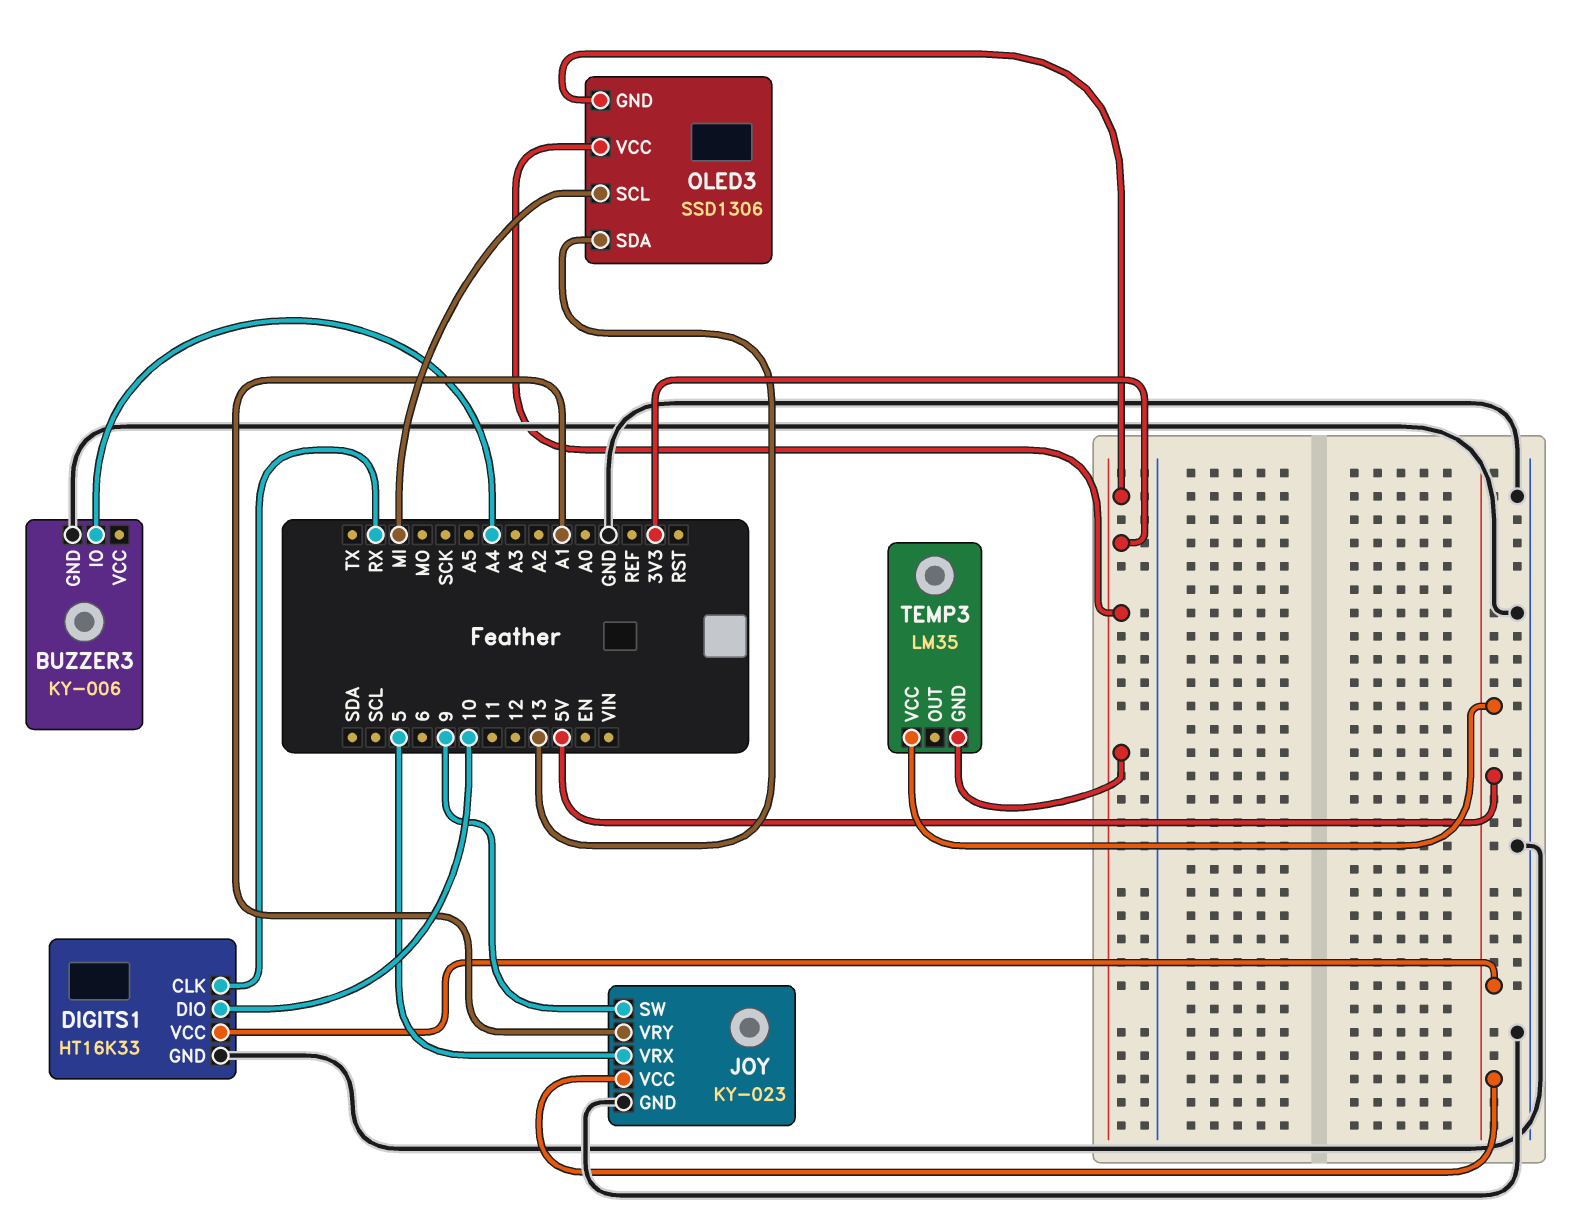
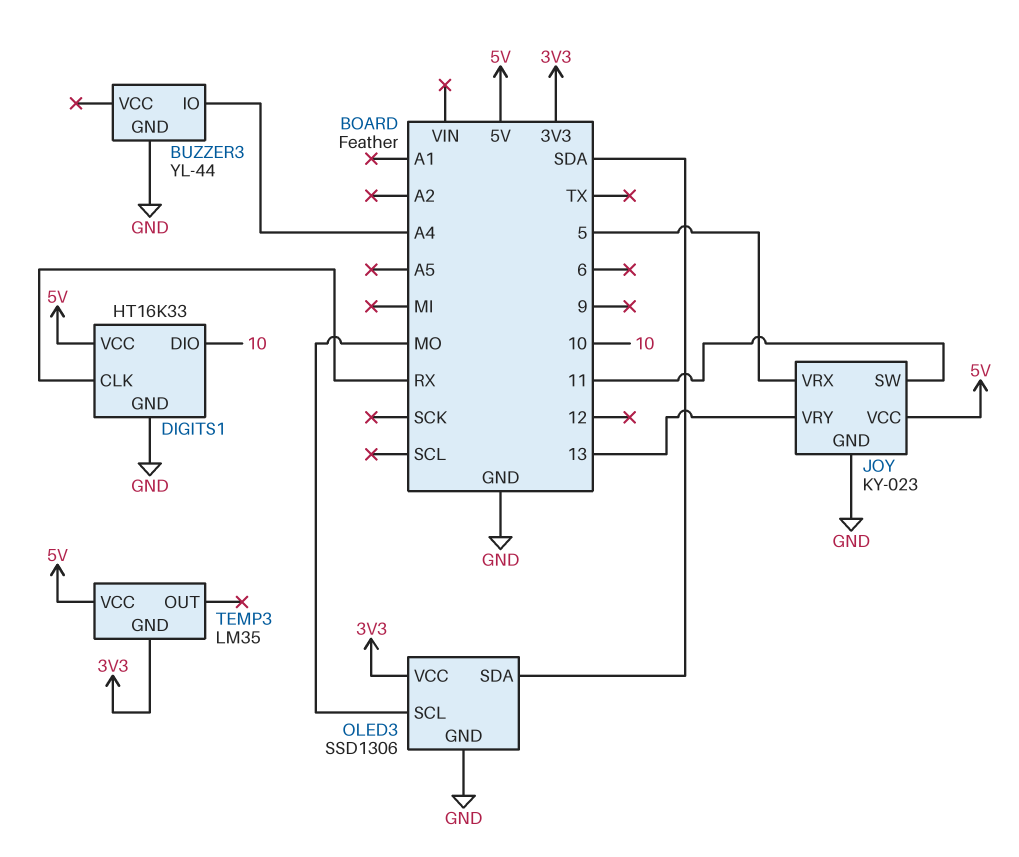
BUZZER3: KY-006 -> YL-44
JOY pin SW: 9 -> 11
JOY pin VRY: A1 -> 13
OLED3 pin GND: 3V3 -> GND
OLED3 pin SCL: MI -> MO
OLED3 pin SDA: 13 -> SDA

